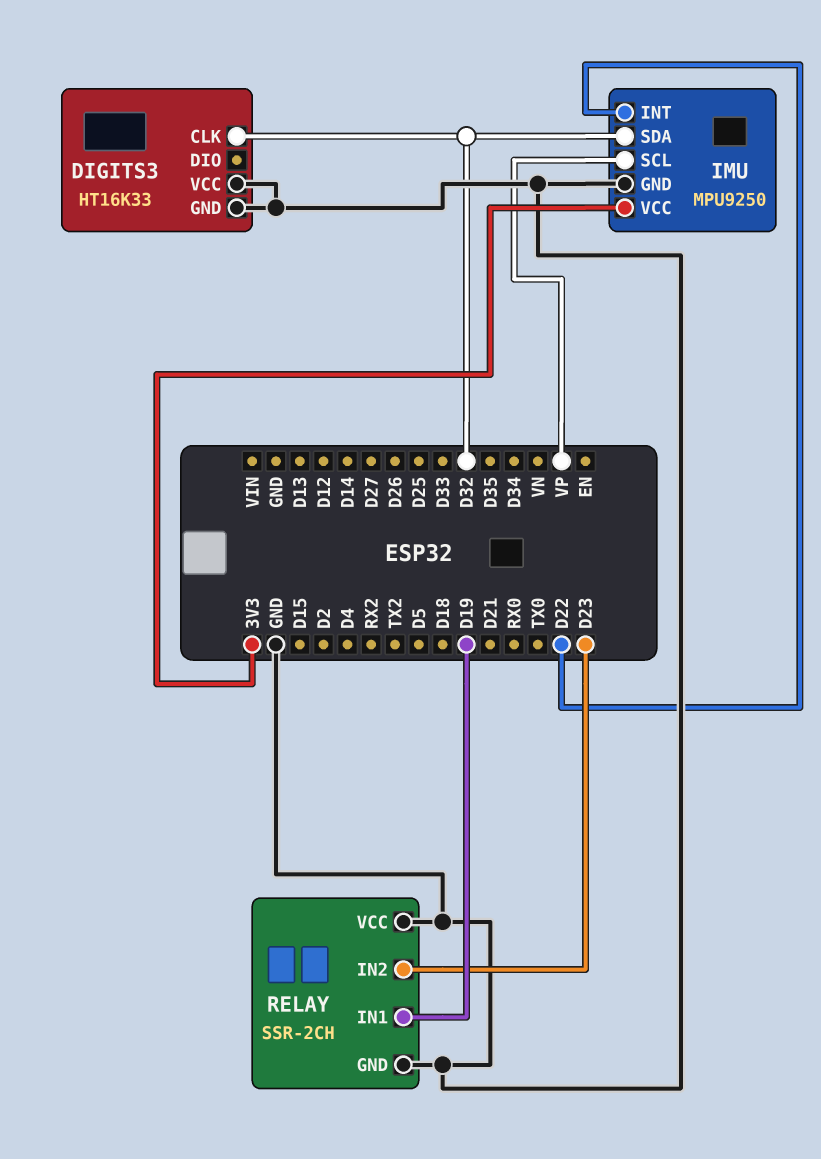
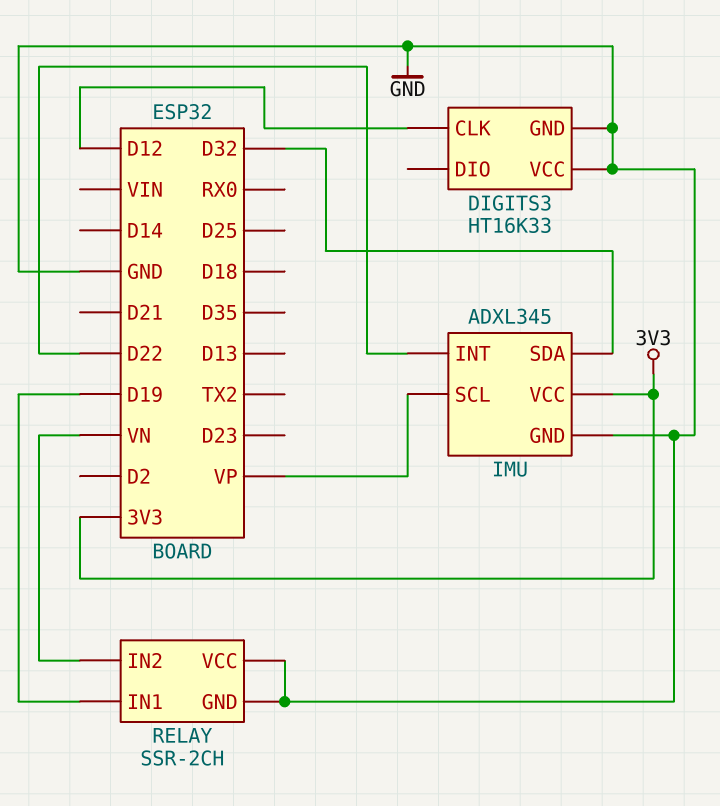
DIGITS3 pin CLK: D32 -> D12
IMU: MPU9250 -> ADXL345
RELAY pin IN2: D23 -> VN

